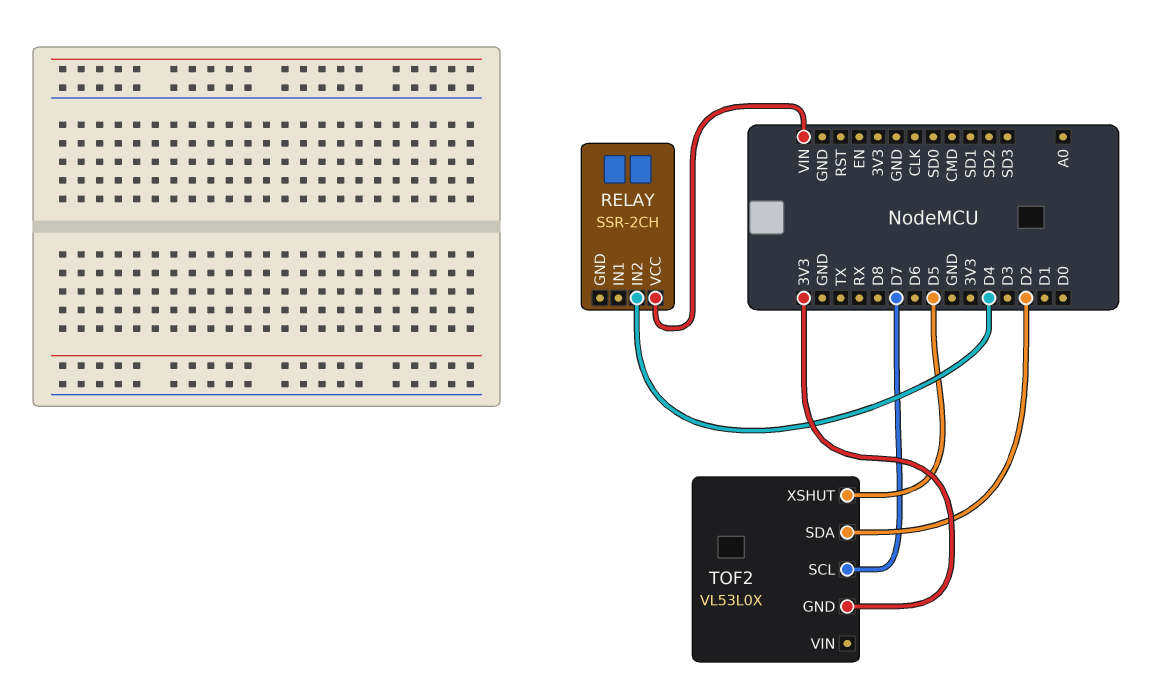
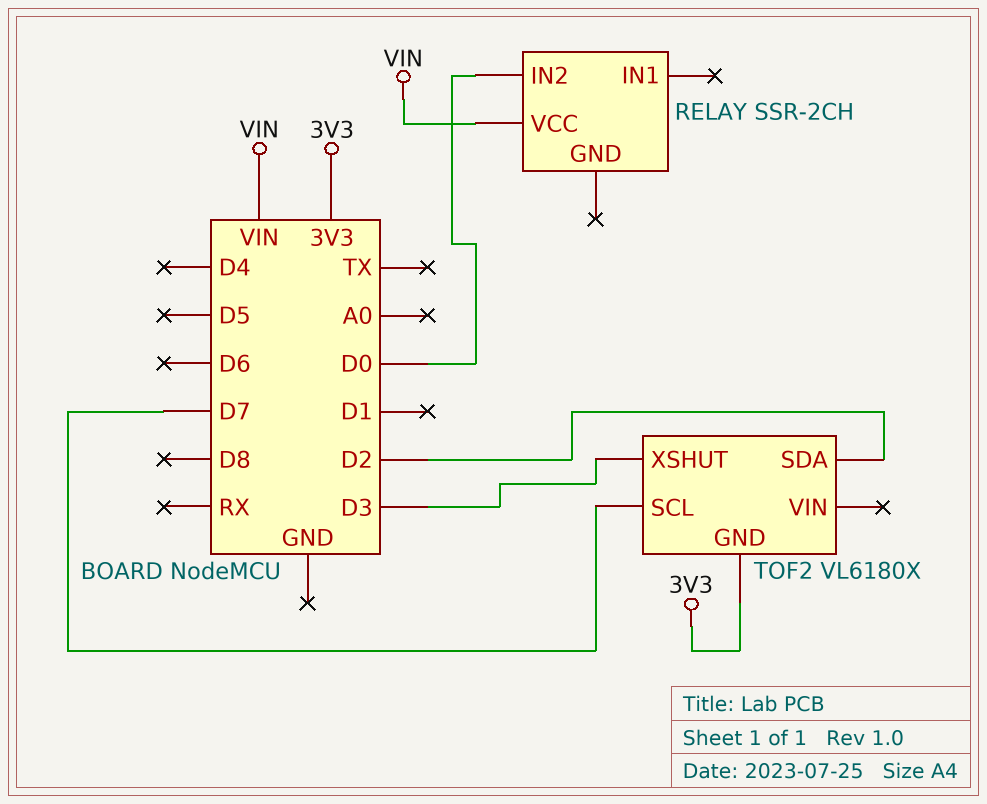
RELAY pin IN2: D4 -> D0
TOF2: VL53L0X -> VL6180X
TOF2 pin XSHUT: D5 -> D3

